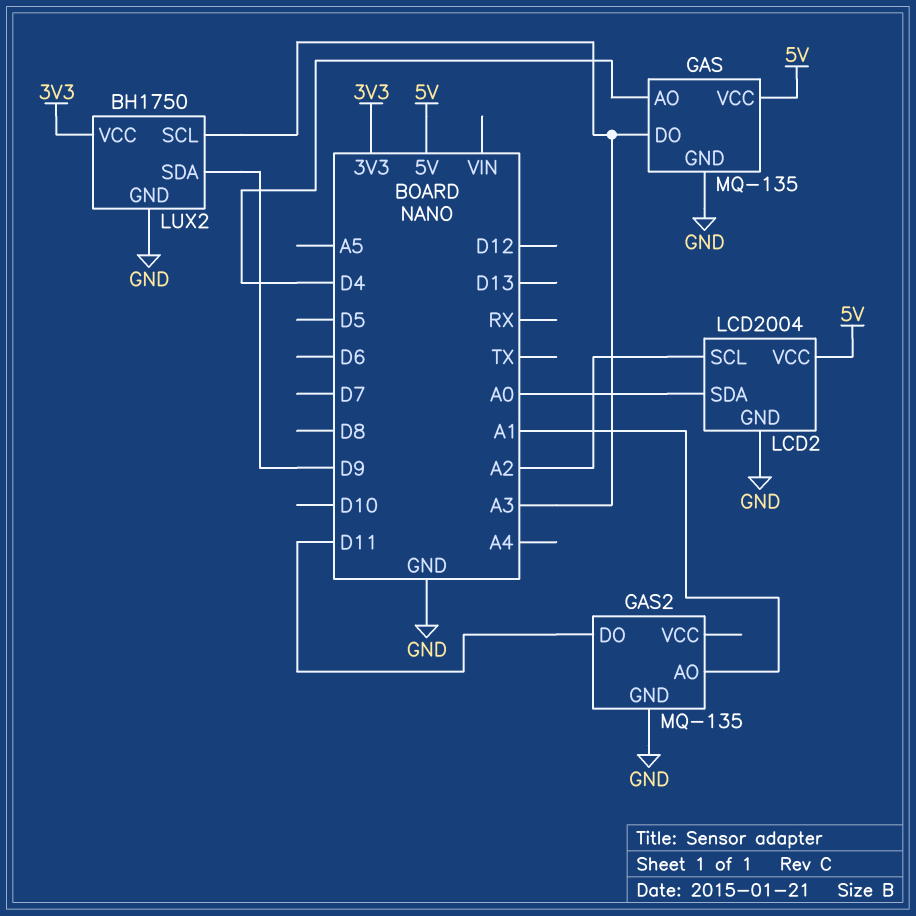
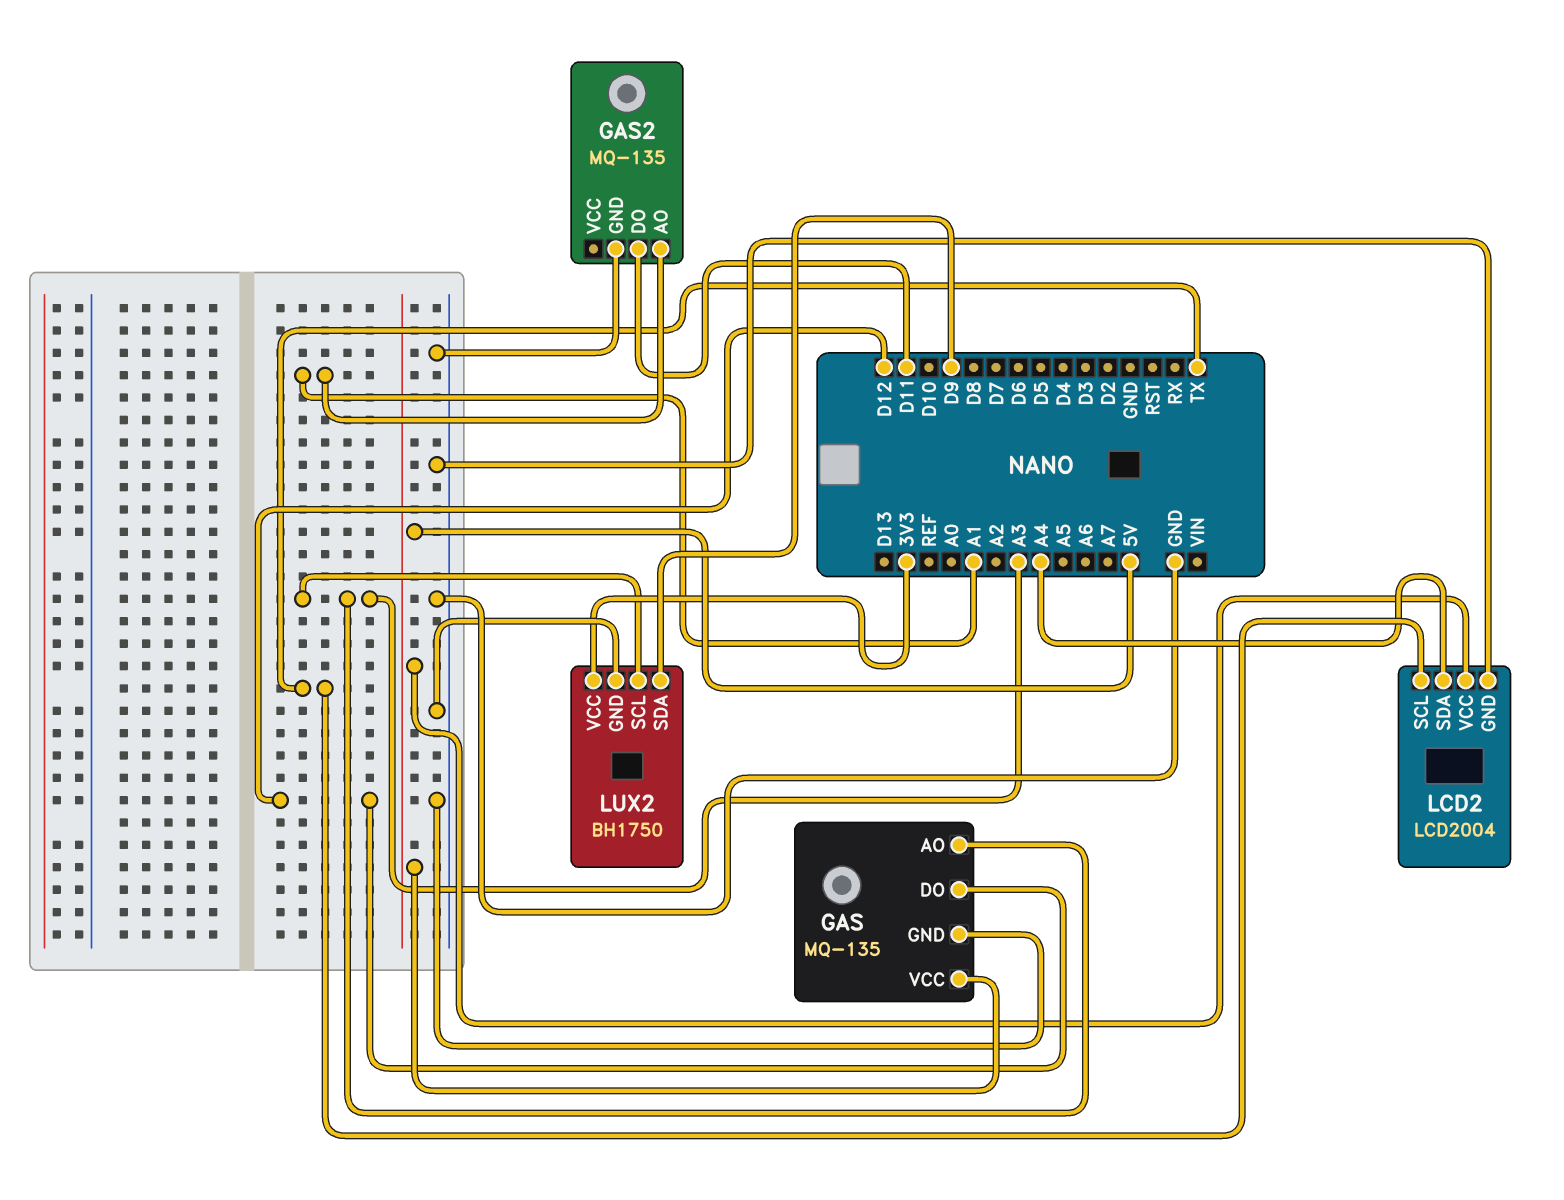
GAS pin AO: D4 -> A3
GAS pin DO: A3 -> D12
LCD2 pin SCL: A2 -> TX
LCD2 pin SDA: A0 -> A4

